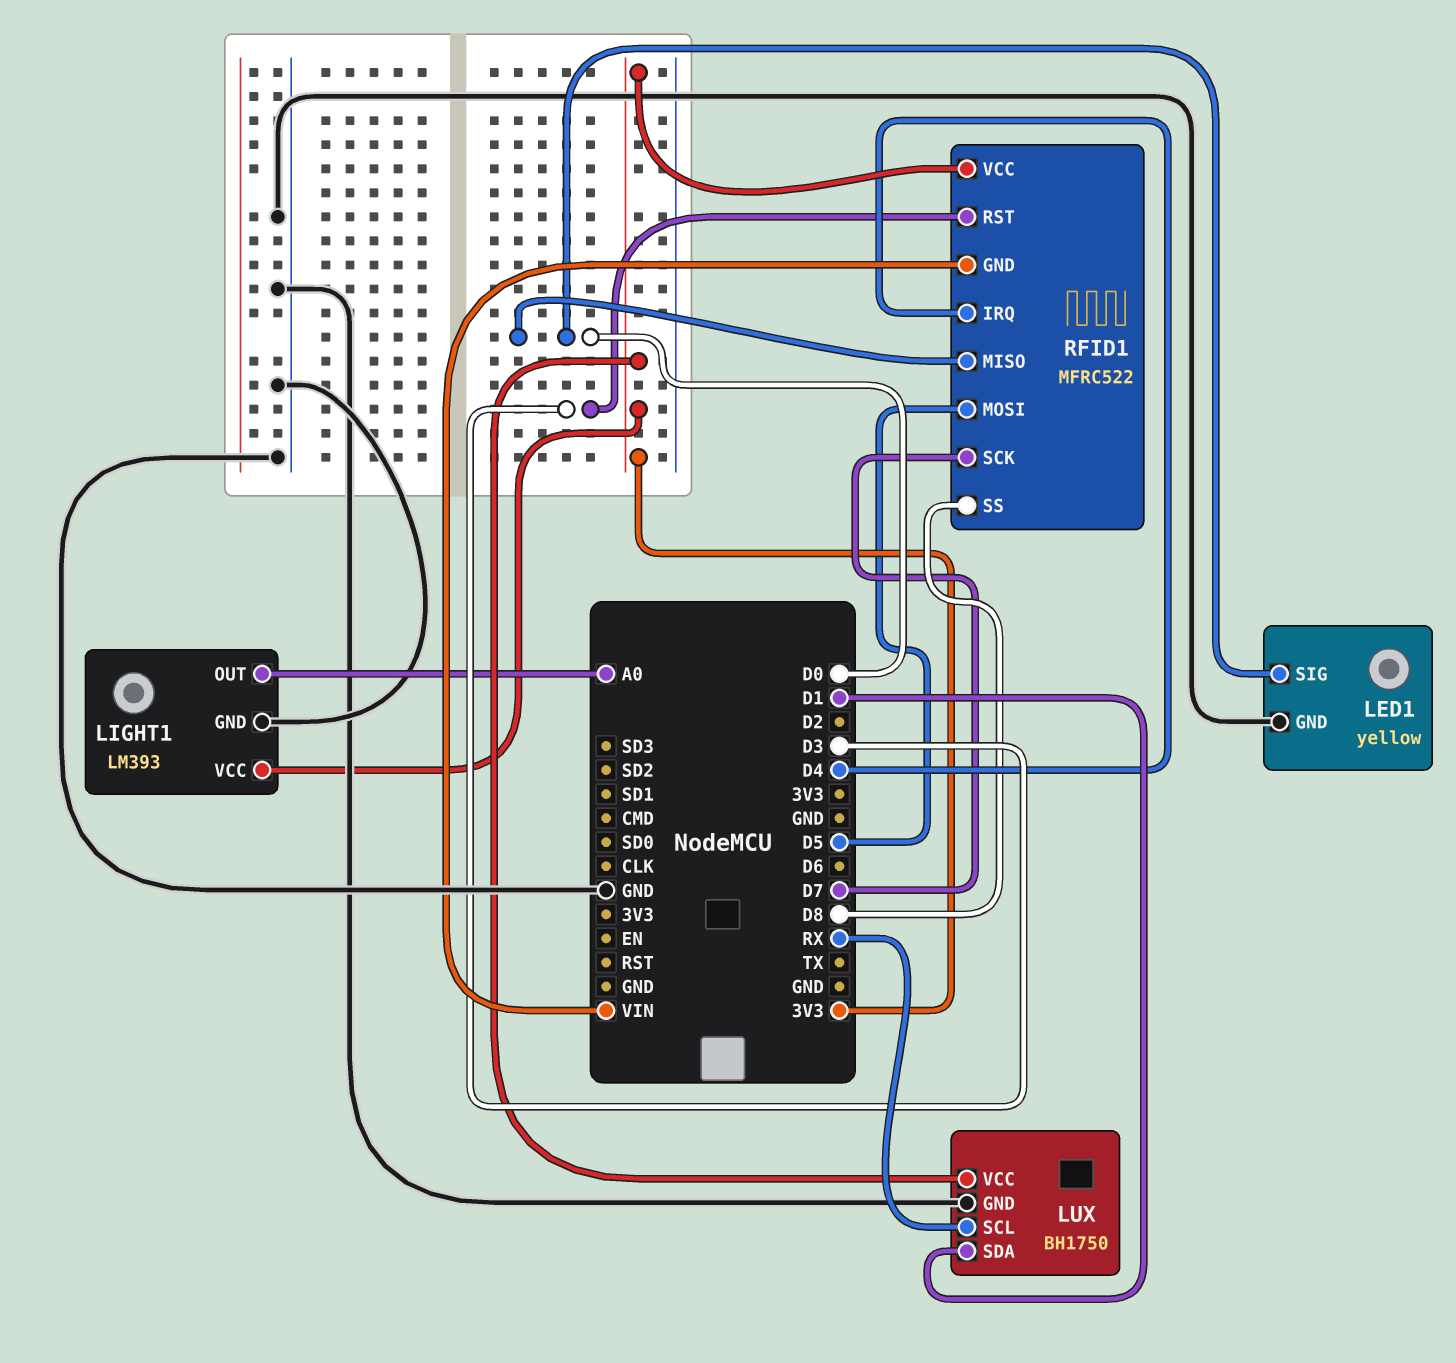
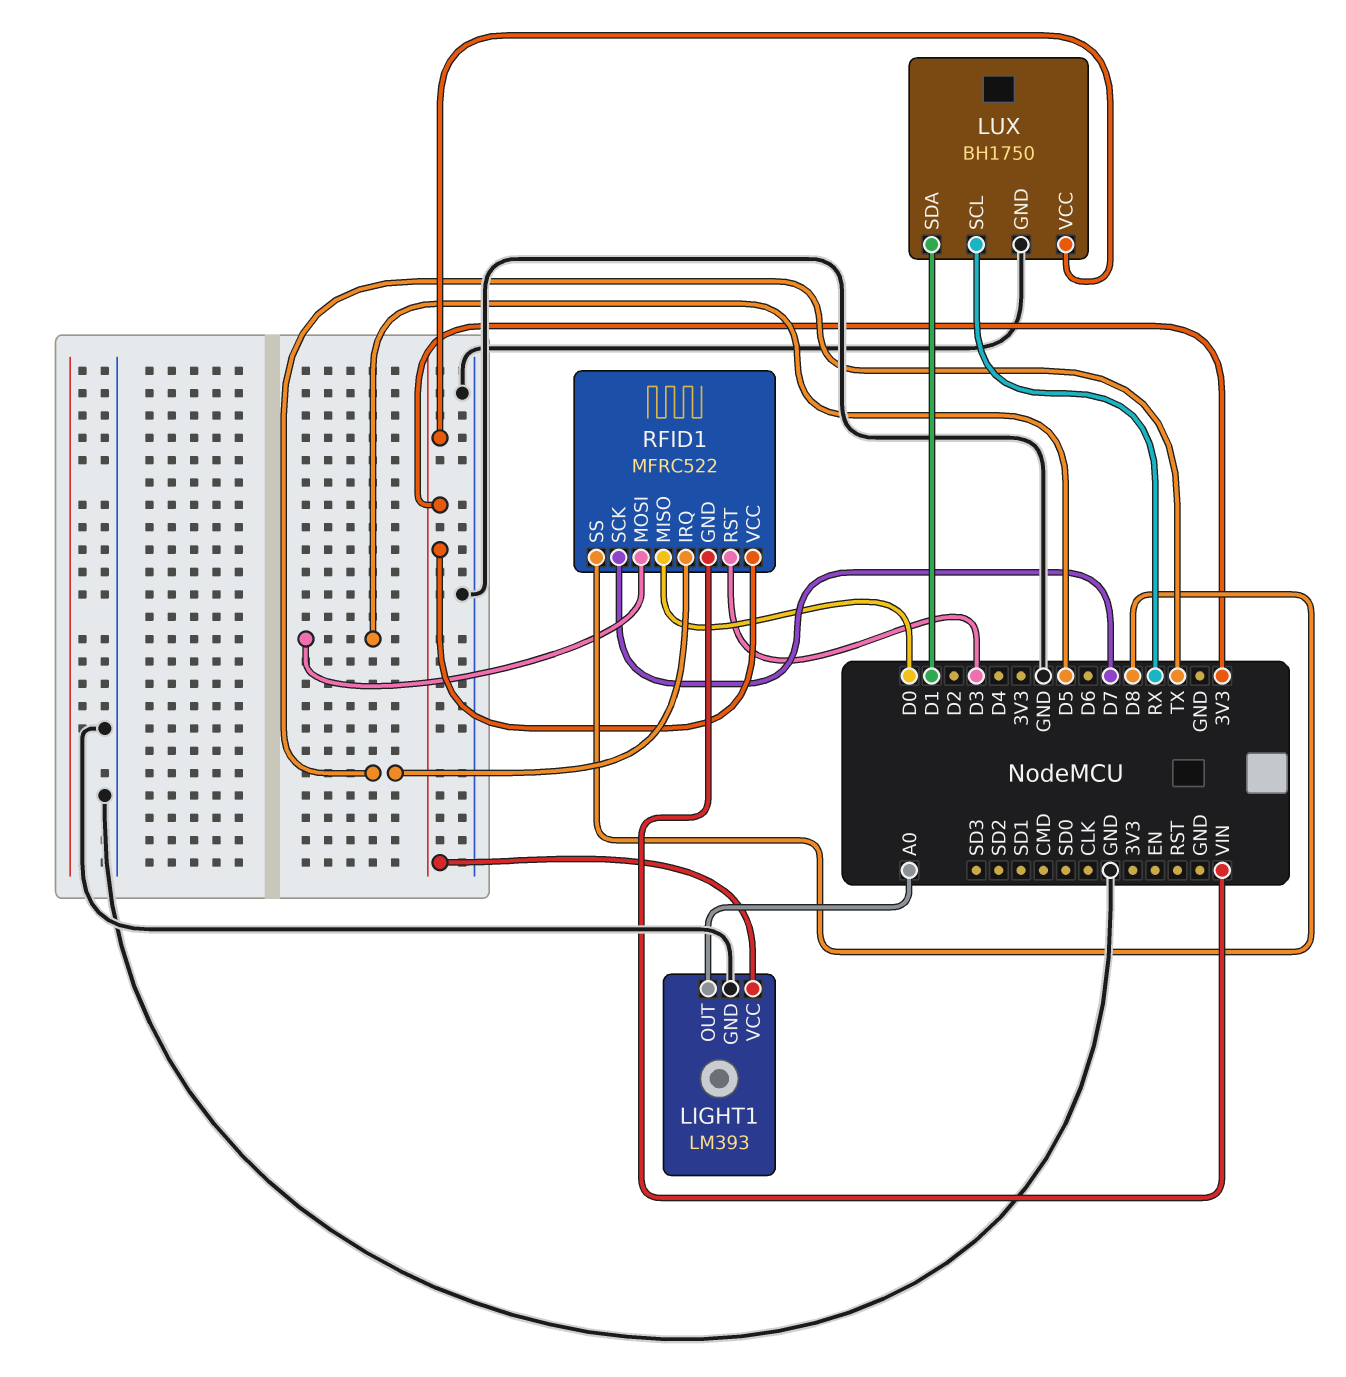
LED1: yellow -> none
LED1 pin GND: GND -> none
LED1 pin SIG: D0 -> none
RFID1 pin IRQ: D4 -> TX

